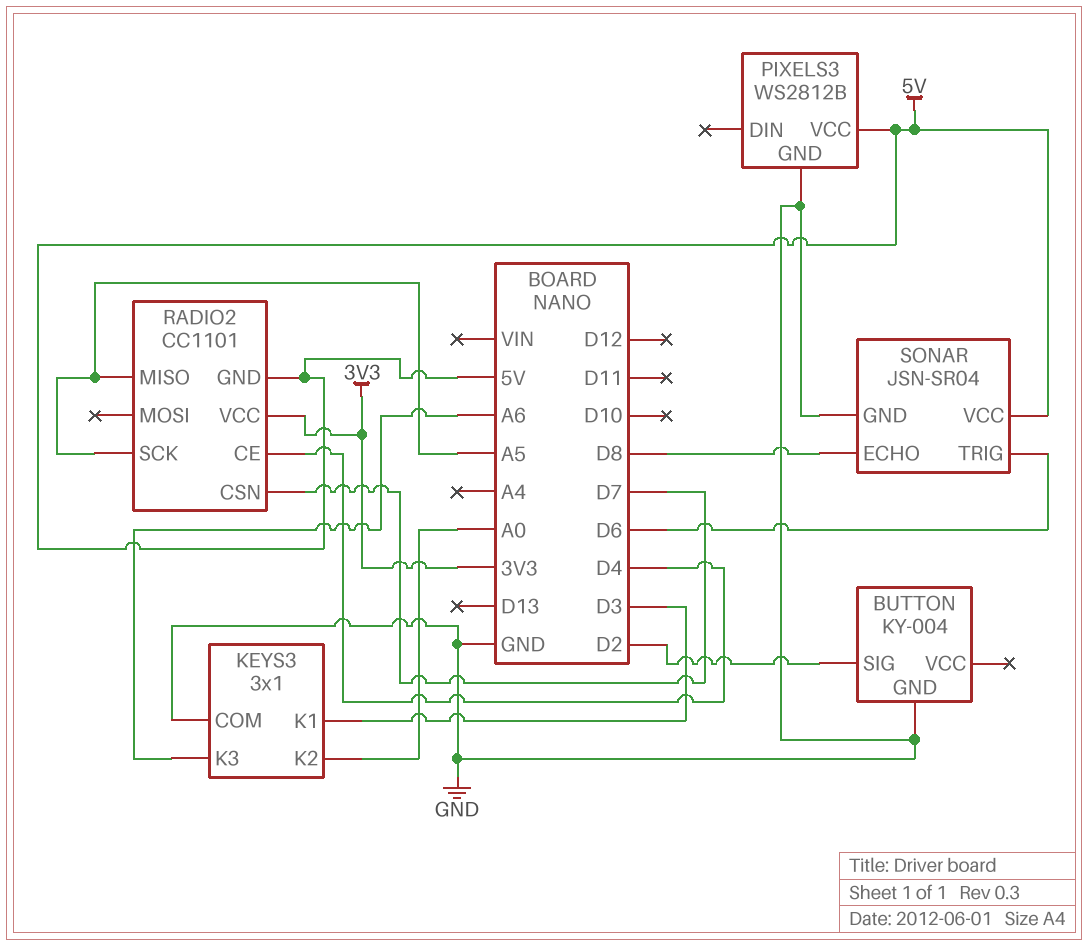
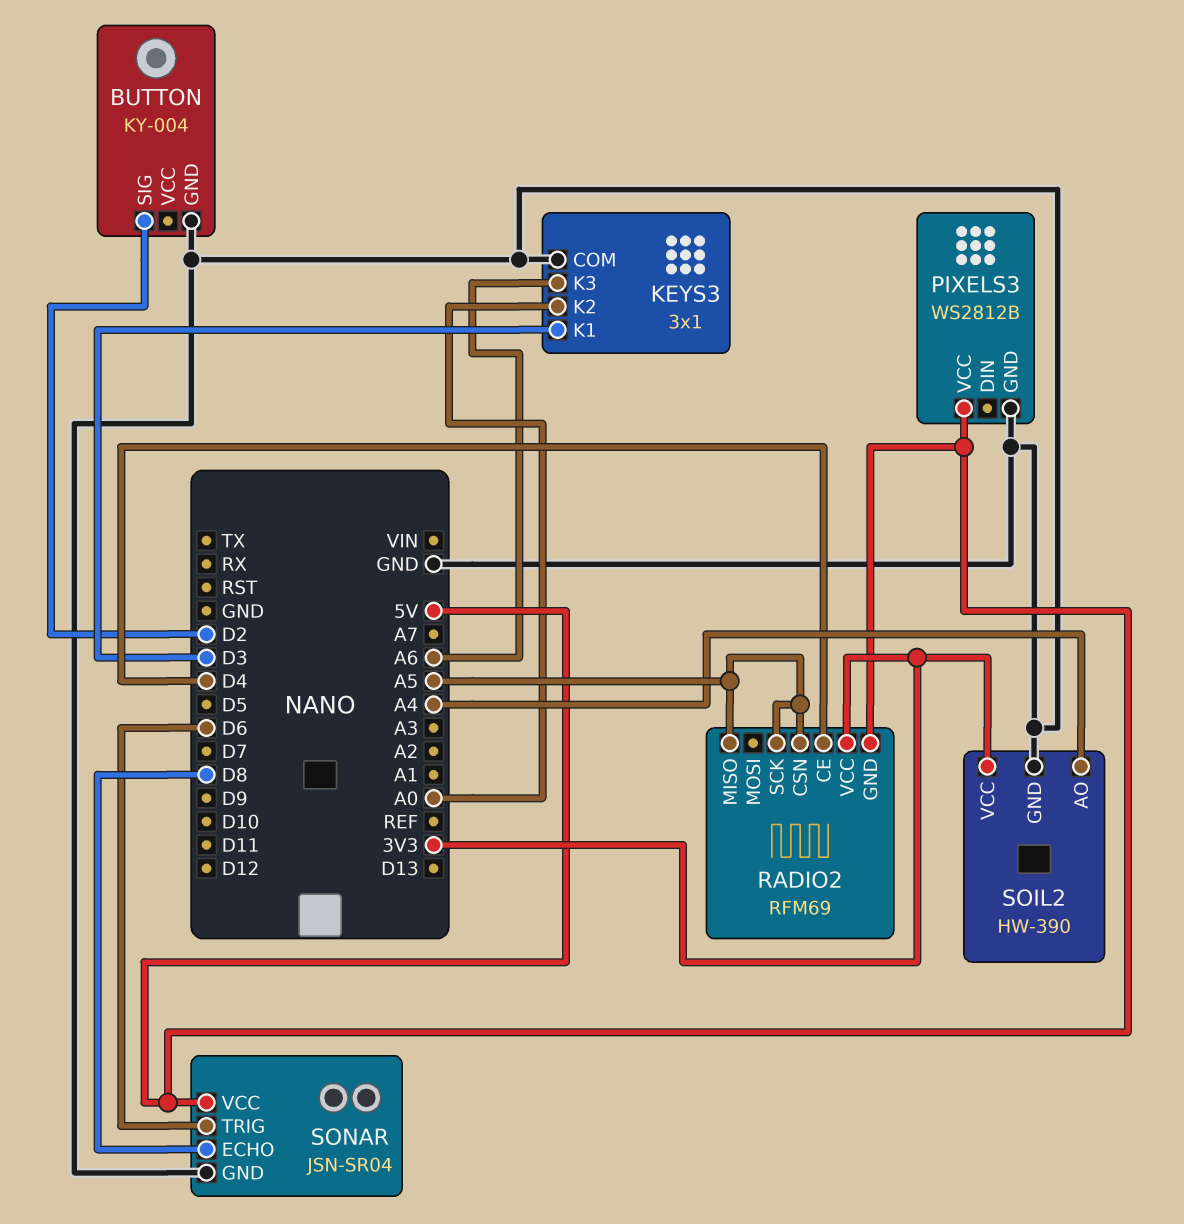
RADIO2: CC1101 -> RFM69
RADIO2 pin CSN: D7 -> A5
SOIL2: none -> HW-390
SOIL2 pin AO: none -> A4
SOIL2 pin GND: none -> GND
SOIL2 pin VCC: none -> 3V3

